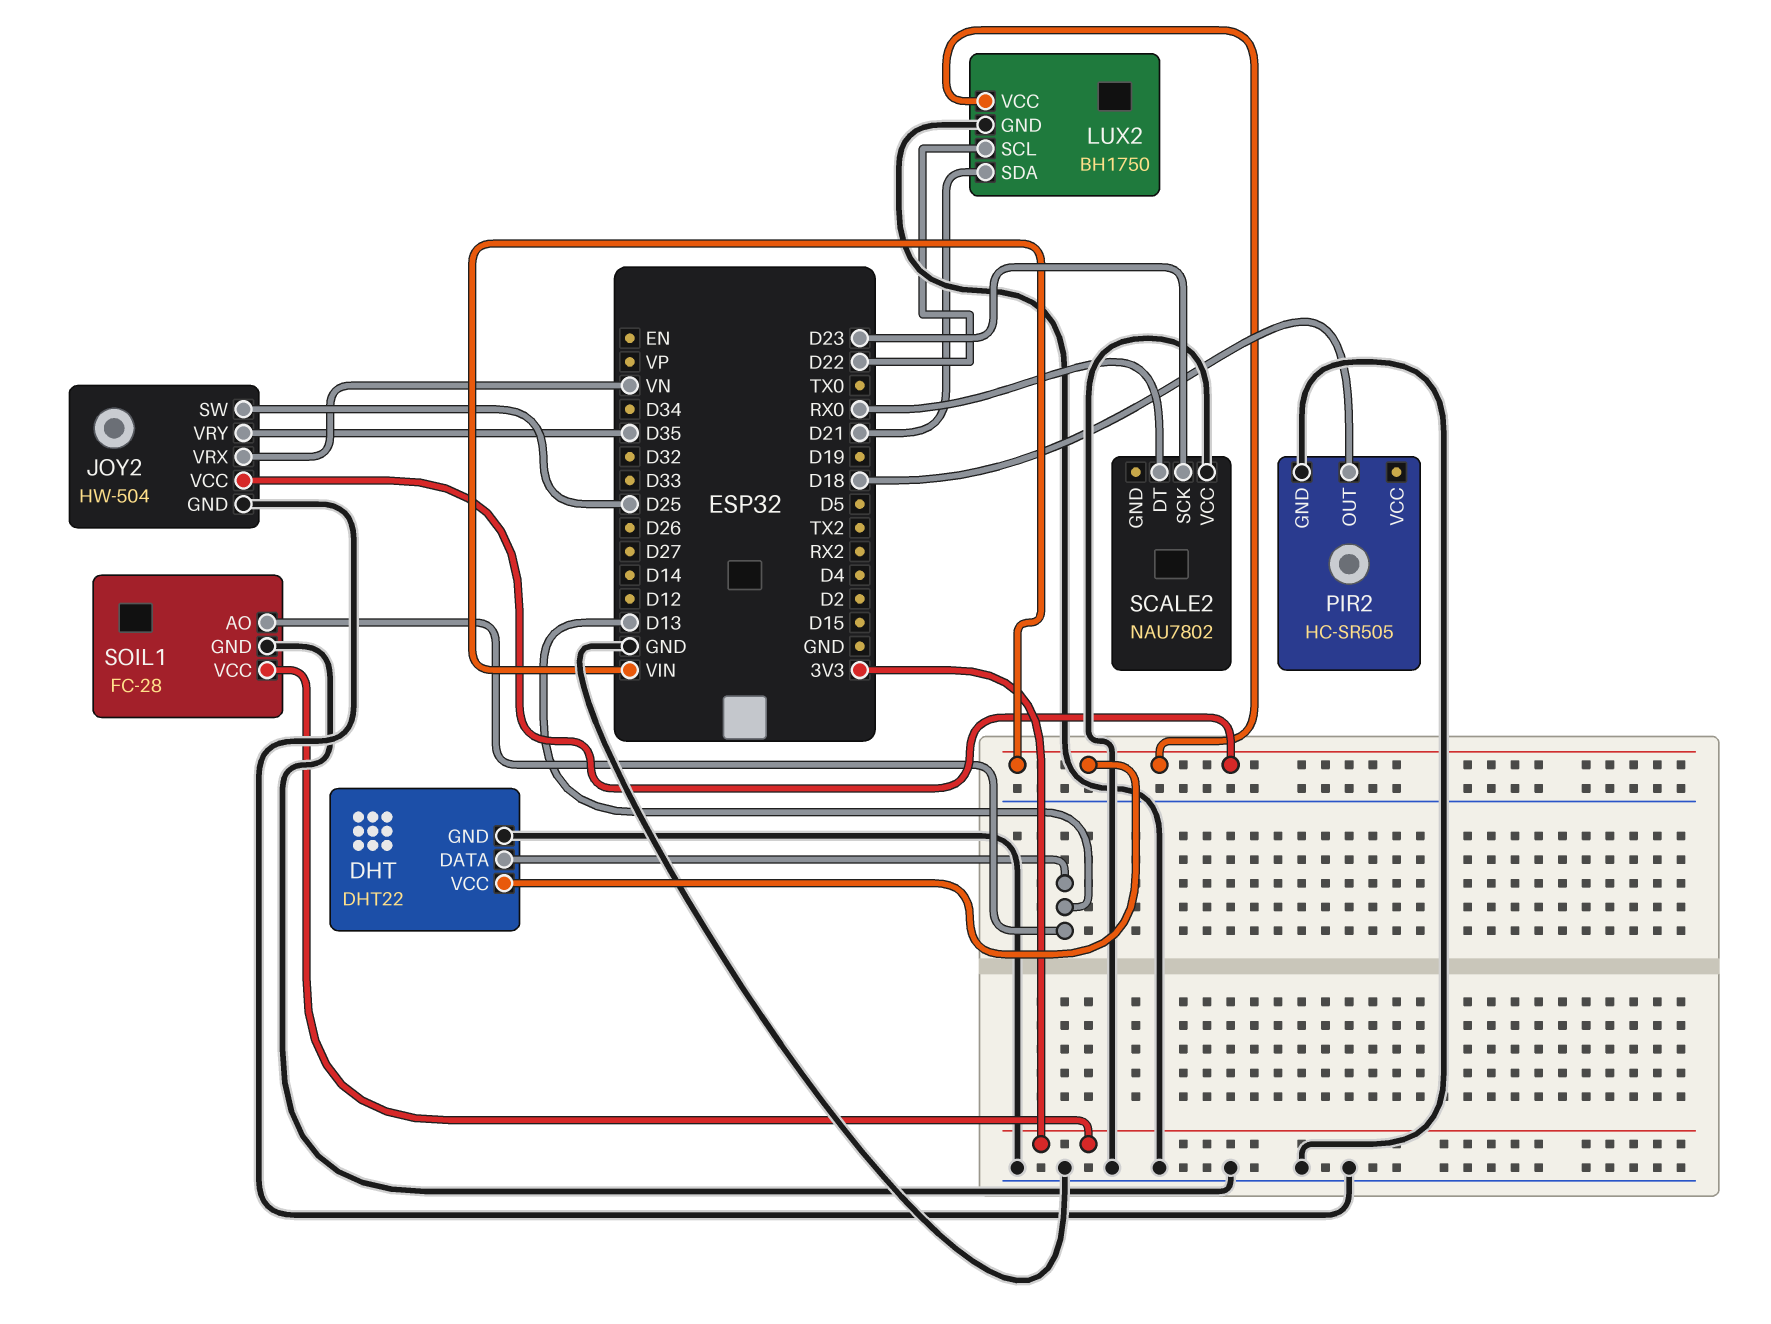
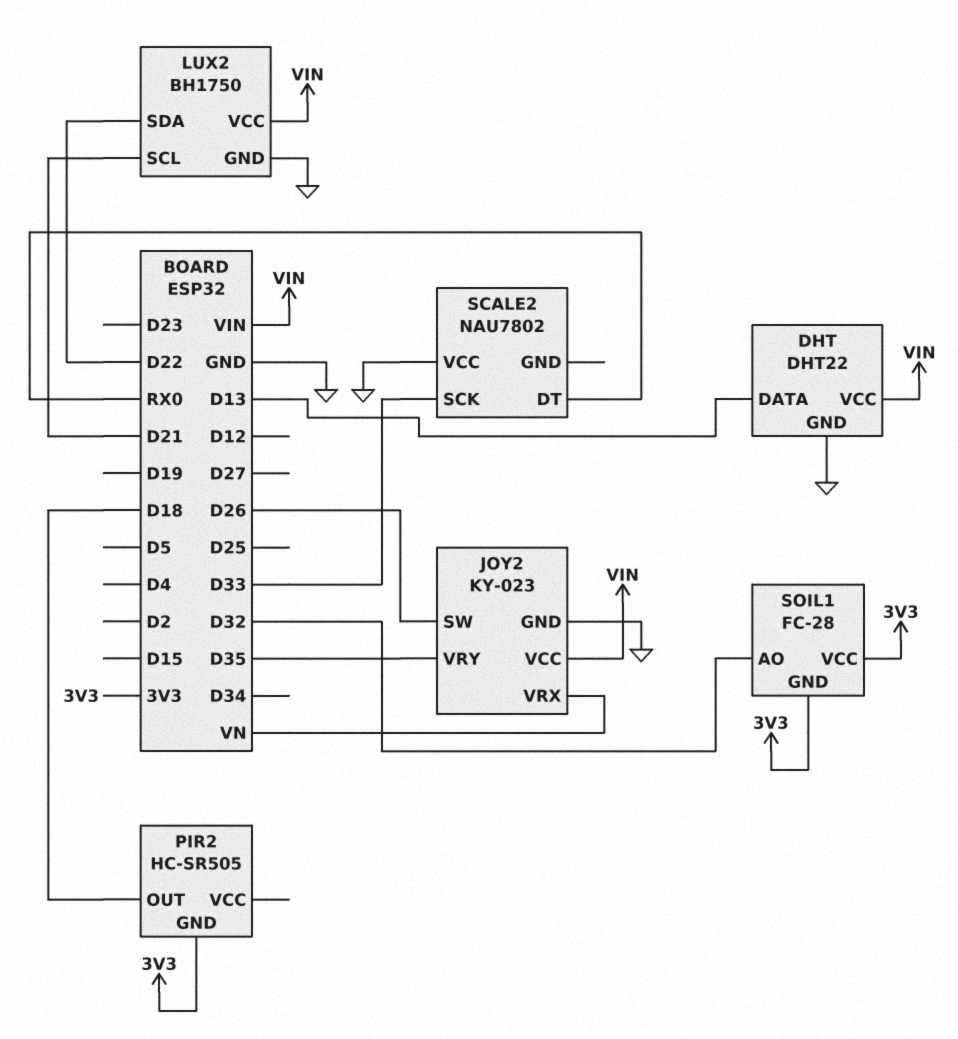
JOY2: HW-504 -> KY-023
JOY2 pin SW: D25 -> D26
LUX2 pin SCL: D22 -> D21
LUX2 pin SDA: D21 -> D22
PIR2 pin GND: GND -> 3V3
SCALE2 pin SCK: D23 -> D33
SOIL1 pin AO: D13 -> D32
SOIL1 pin GND: GND -> 3V3

